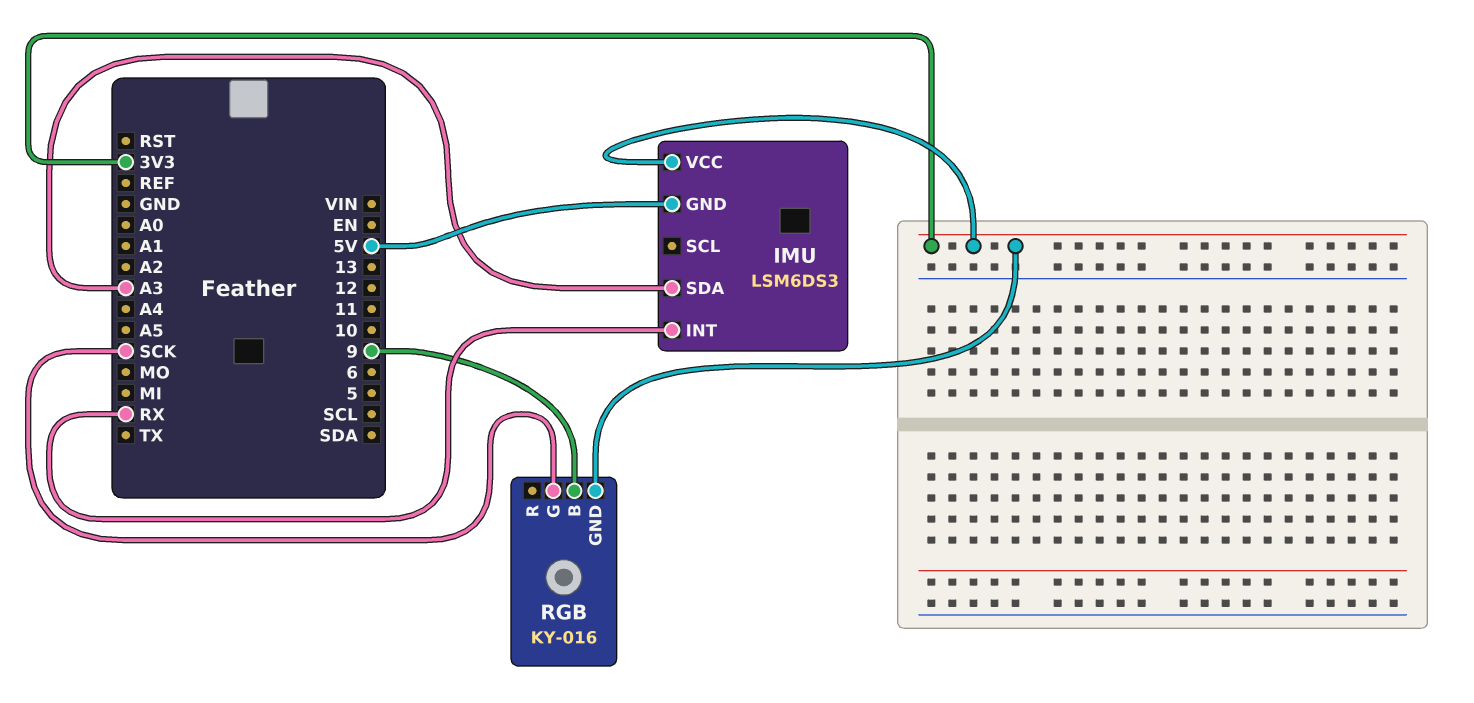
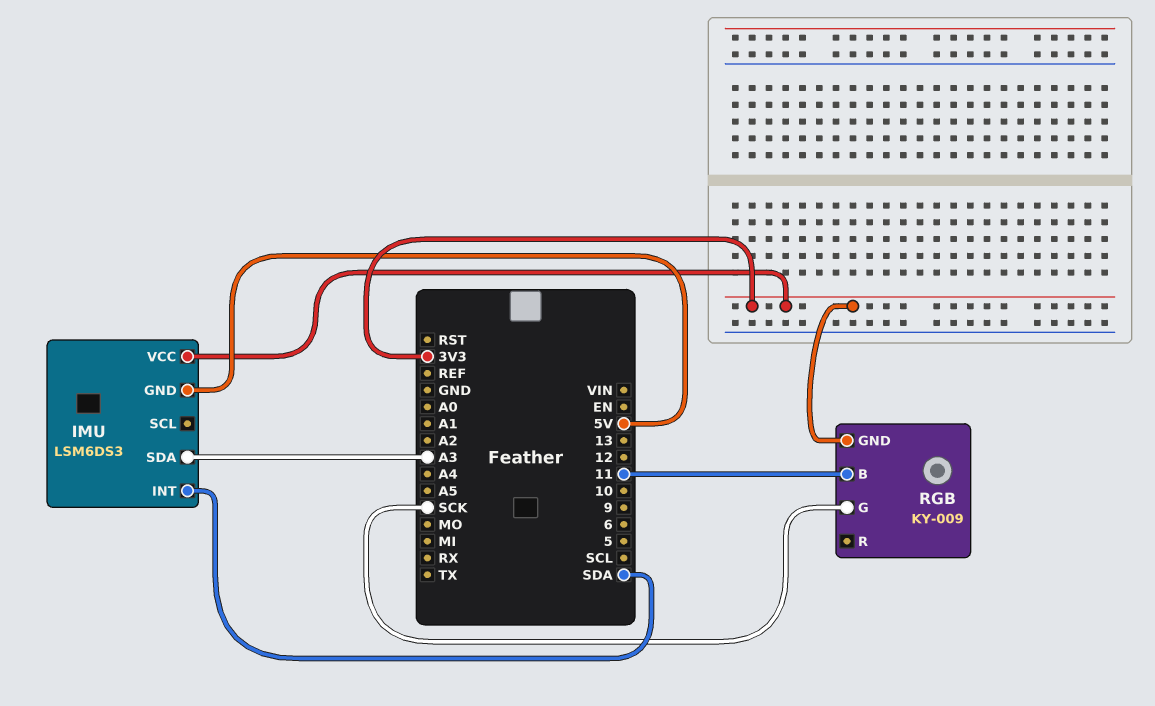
IMU pin INT: RX -> SDA
RGB: KY-016 -> KY-009
RGB pin B: 9 -> 11

